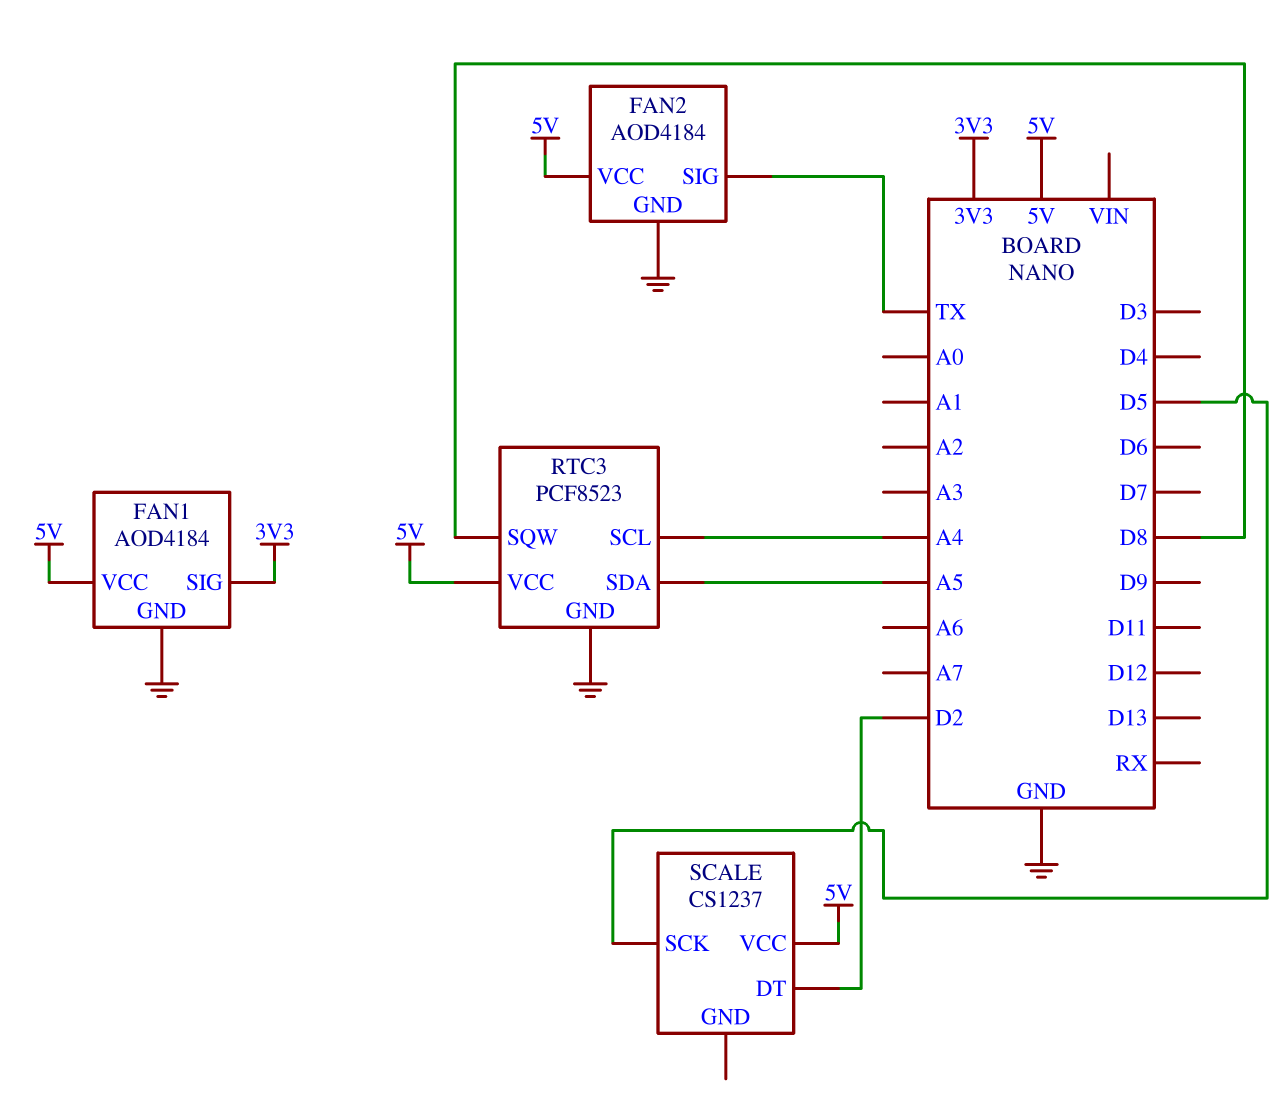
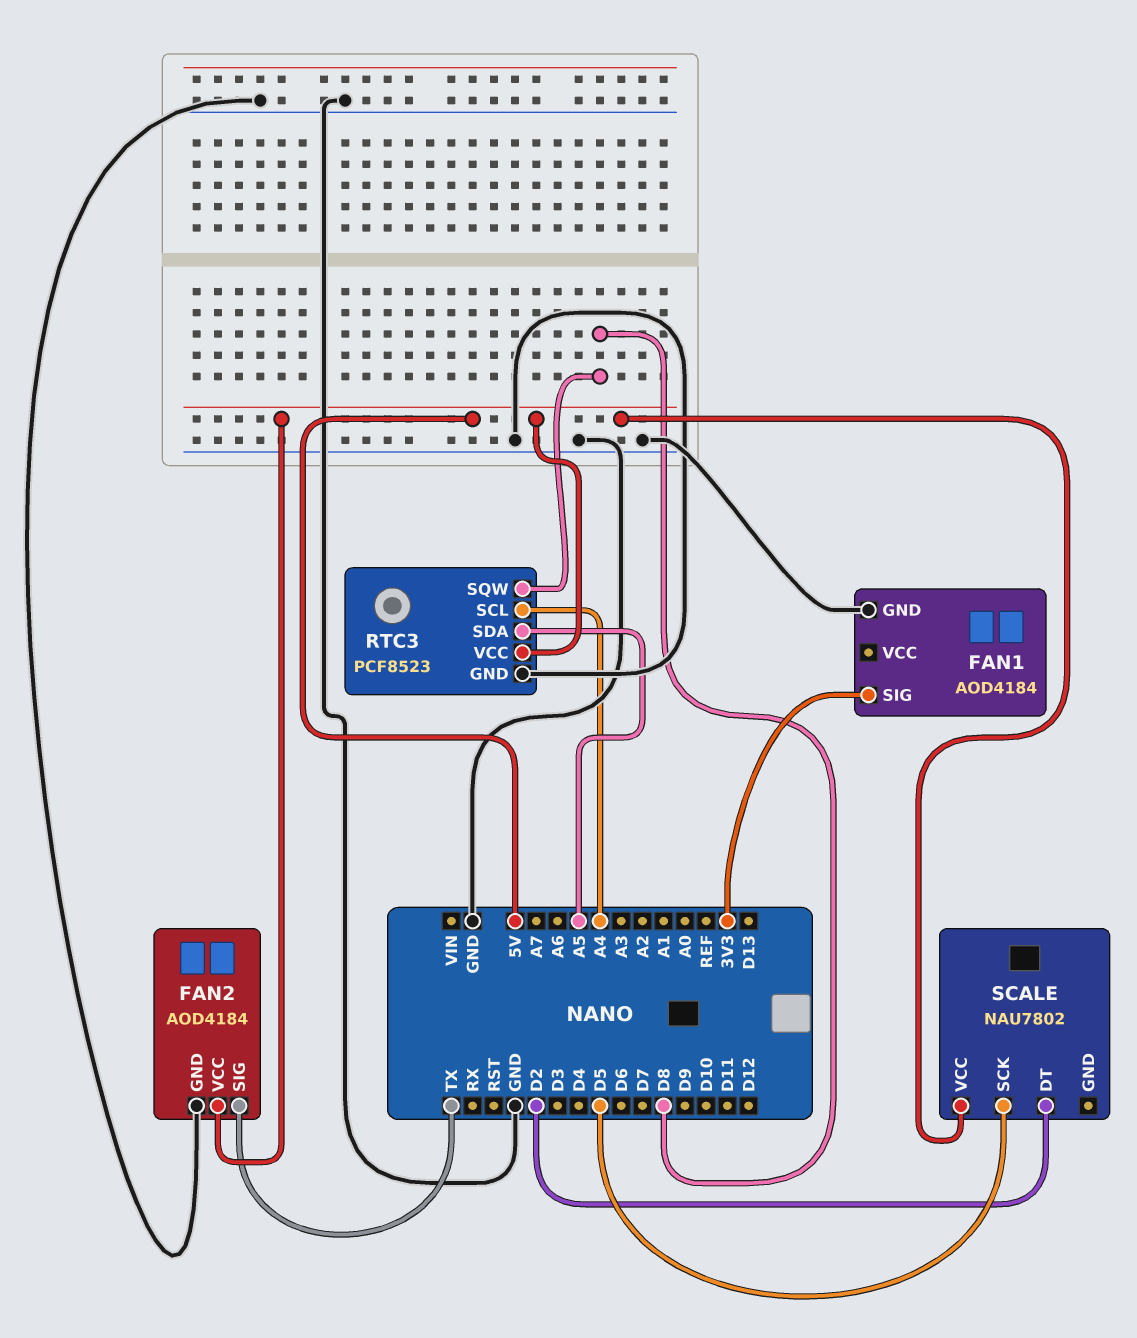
FAN1 pin VCC: 5V -> none
SCALE: CS1237 -> NAU7802

